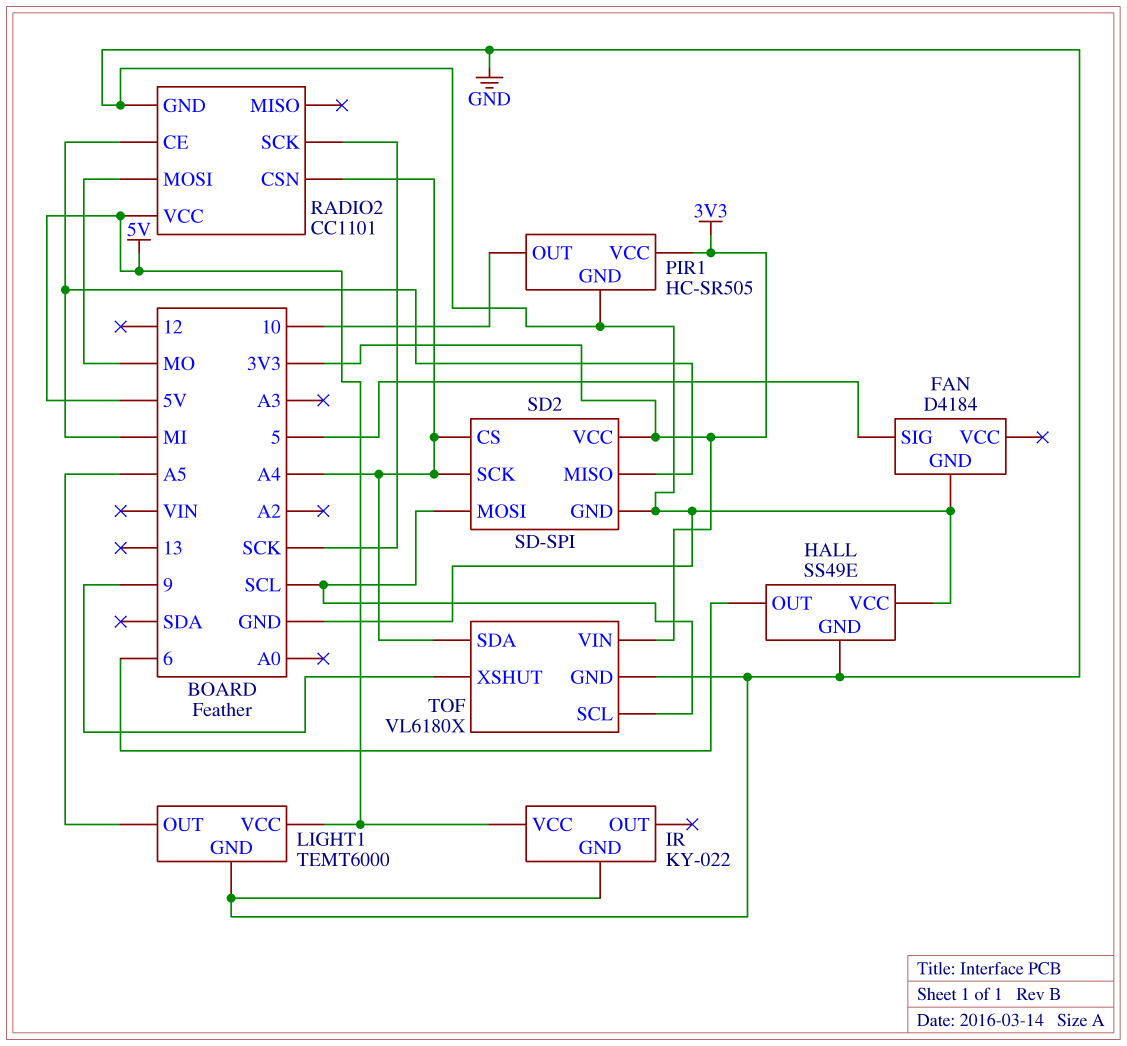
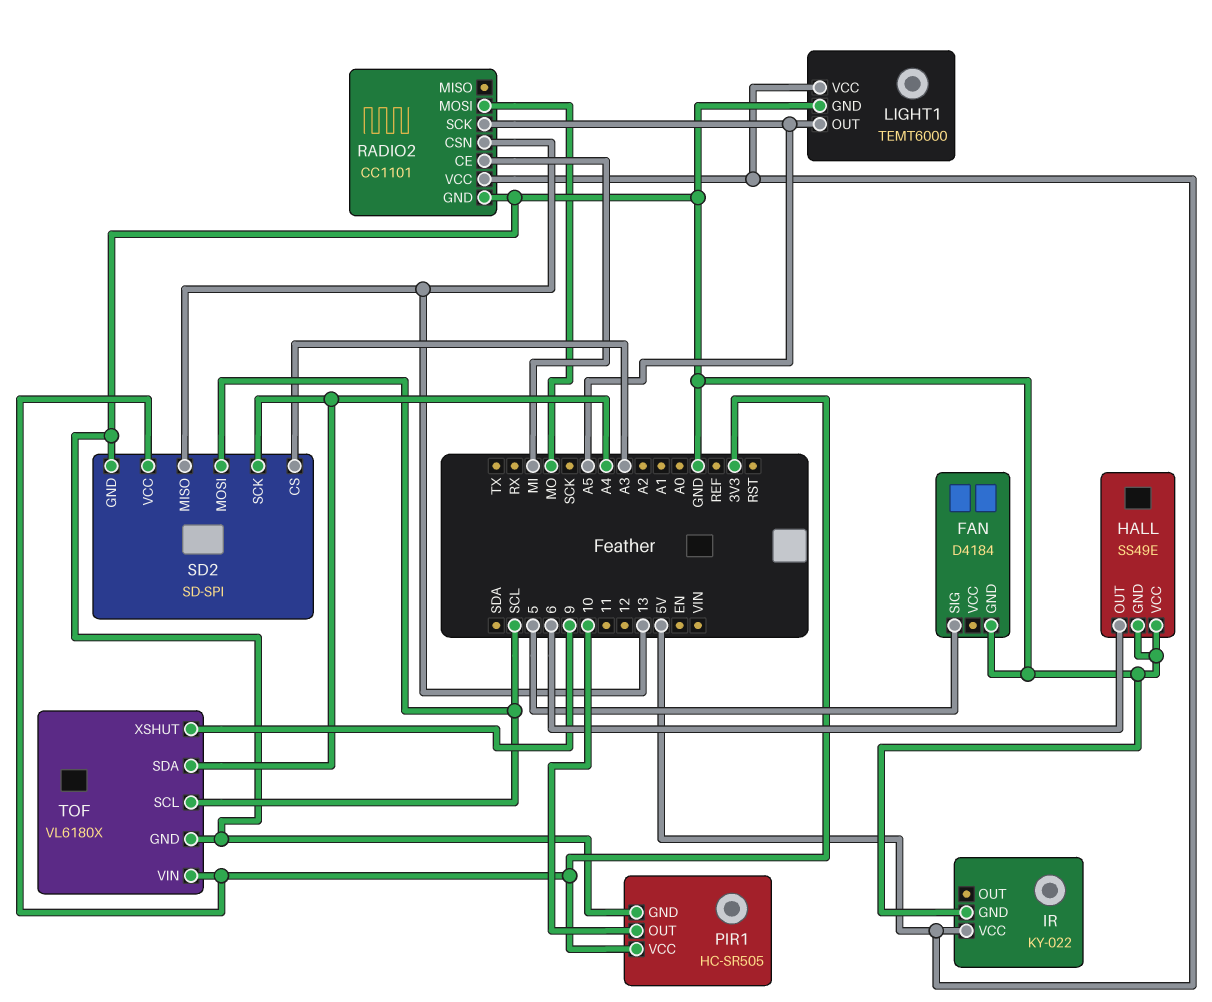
RADIO2 pin CSN: A4 -> 13
RADIO2 pin SCK: SCK -> A5
SD2 pin CS: A4 -> A3
SD2 pin MISO: MI -> 13

